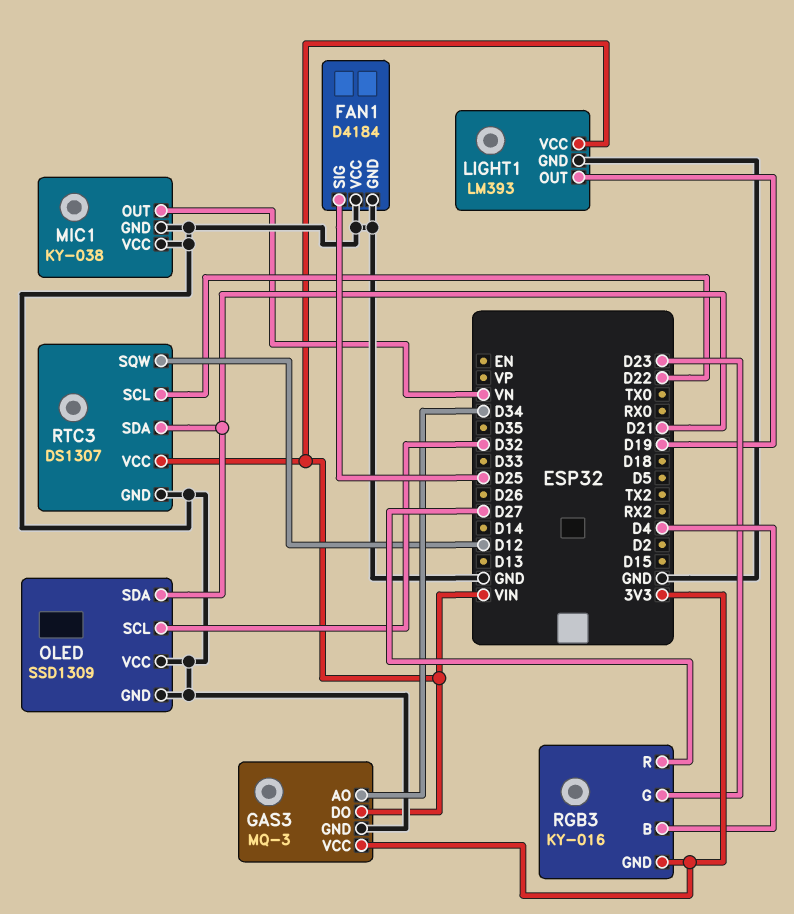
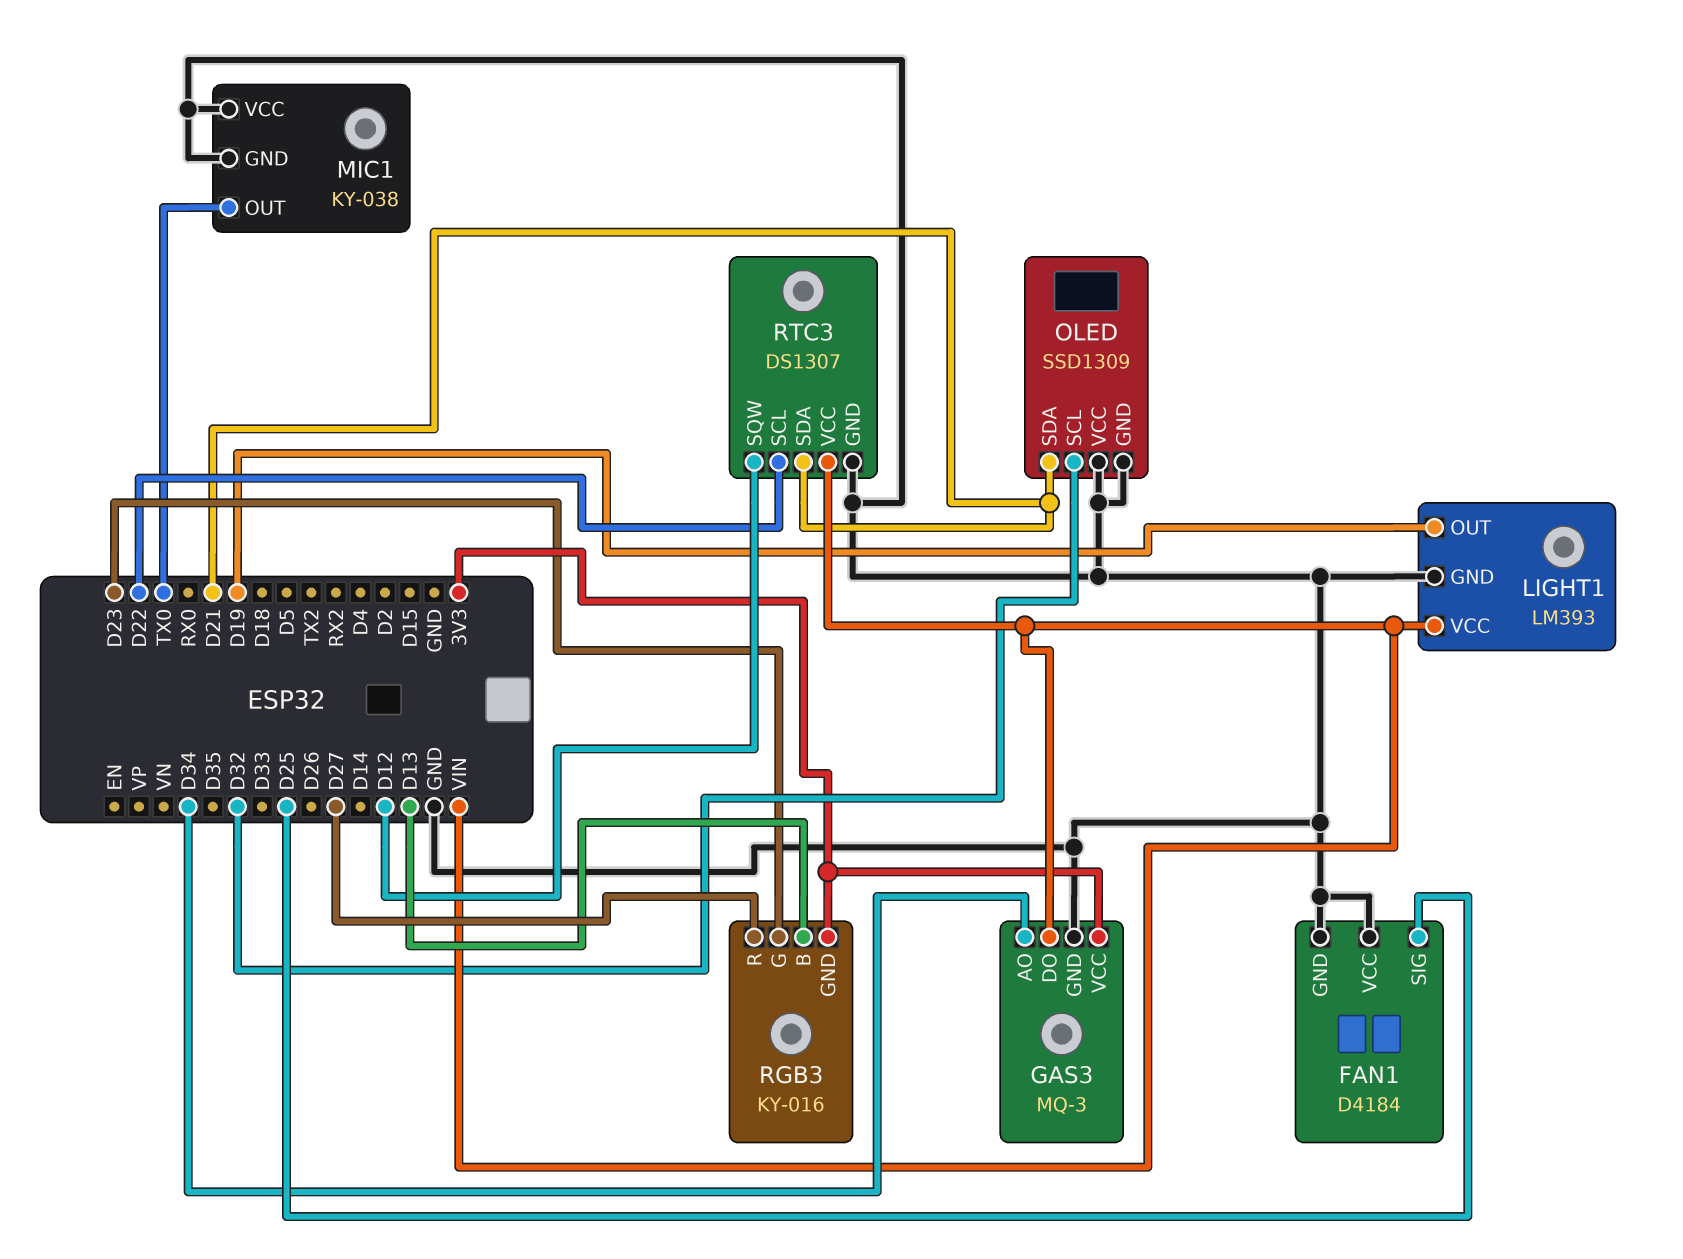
MIC1 pin OUT: VN -> TX0
RGB3 pin B: D4 -> D13

